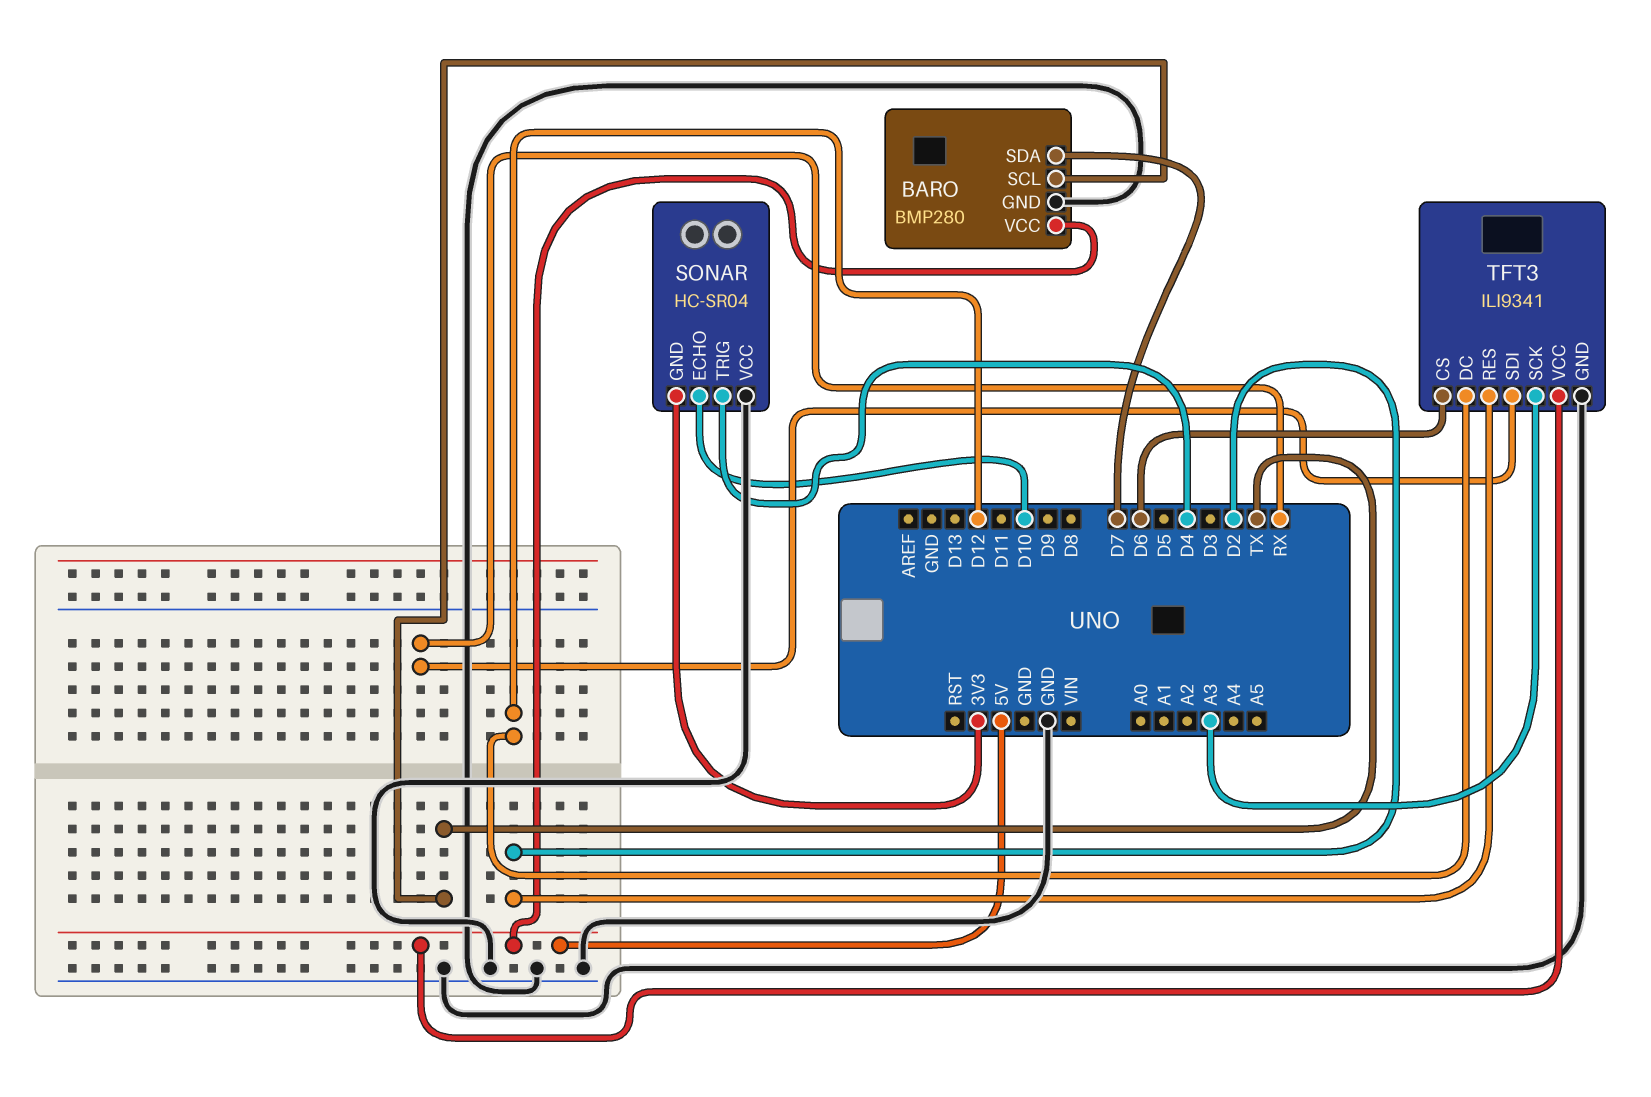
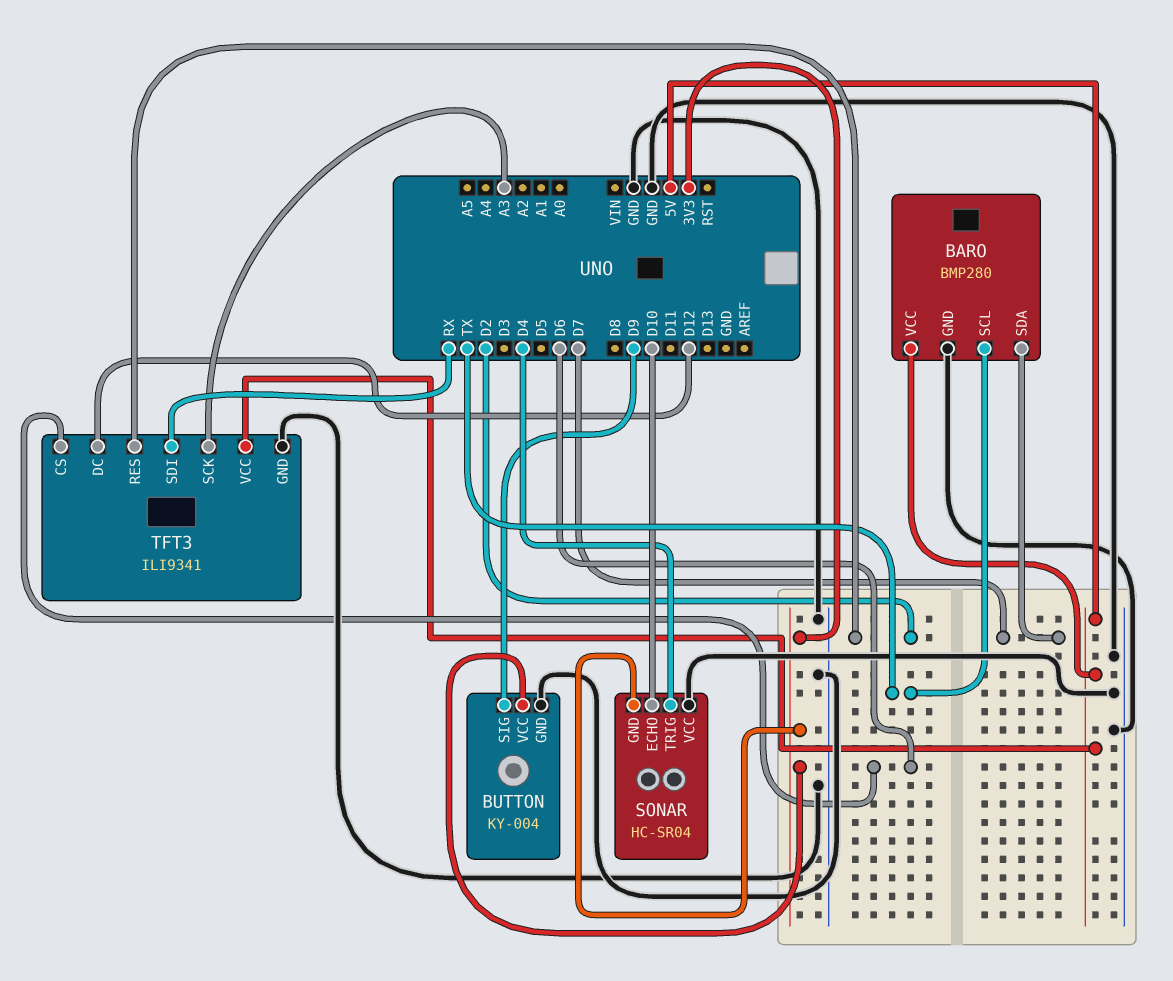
BUTTON: none -> KY-004
BUTTON pin GND: none -> GND
BUTTON pin SIG: none -> D9
BUTTON pin VCC: none -> 3V3

